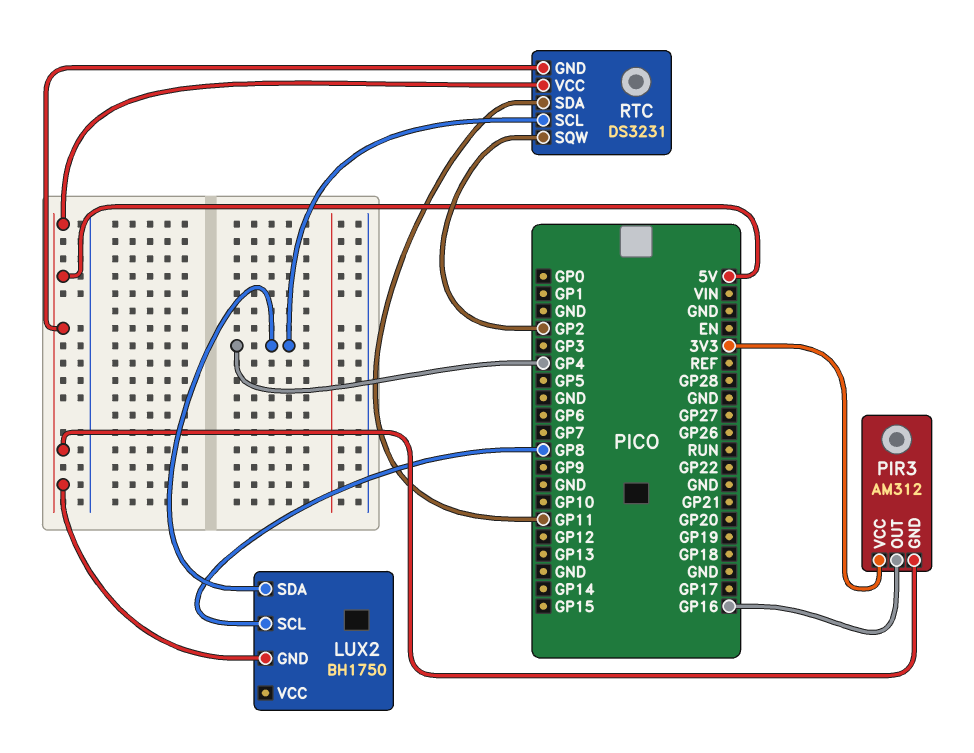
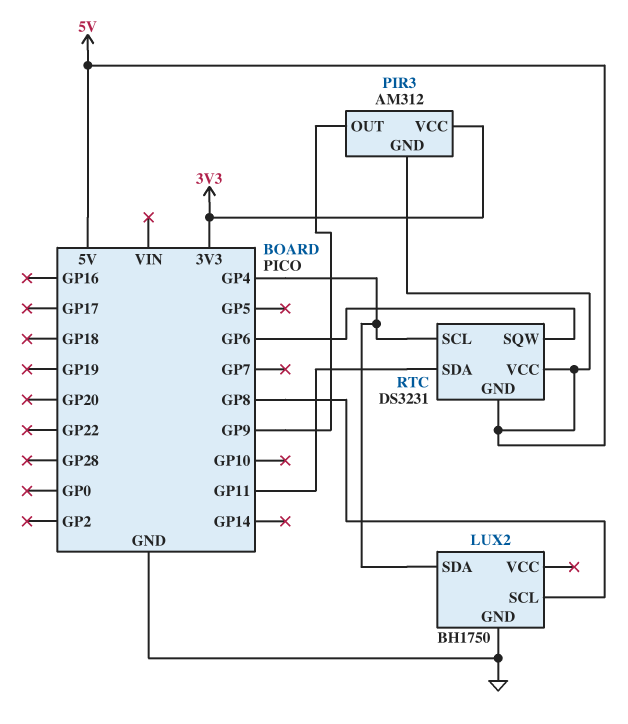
LUX2 pin GND: 5V -> GND
PIR3 pin OUT: GP16 -> GP9
RTC pin SQW: GP2 -> GP6

